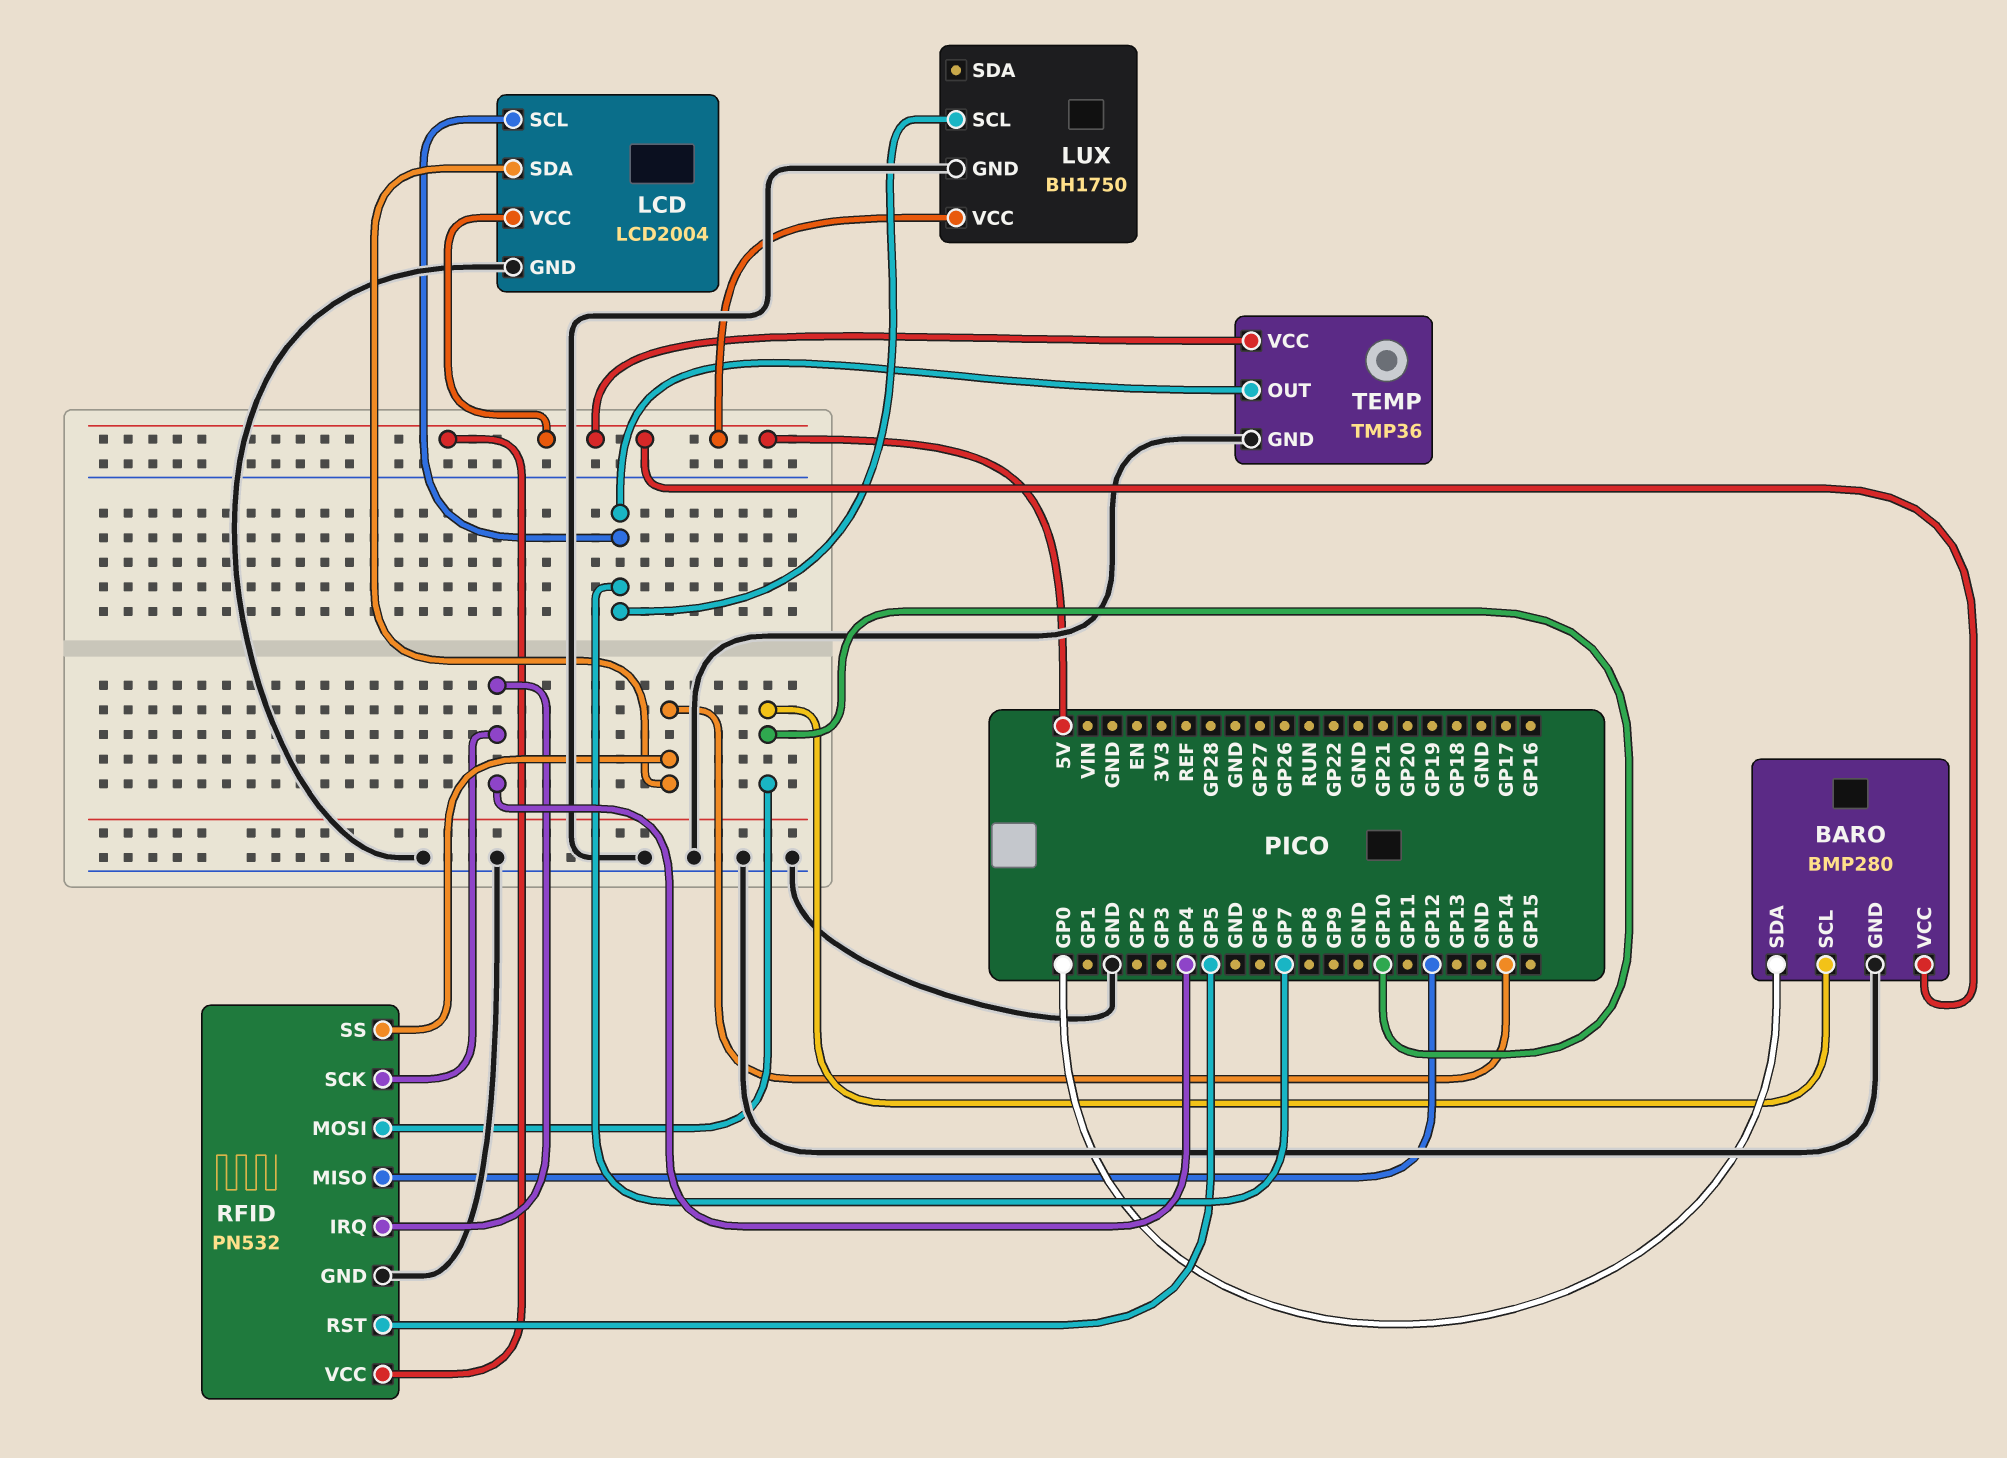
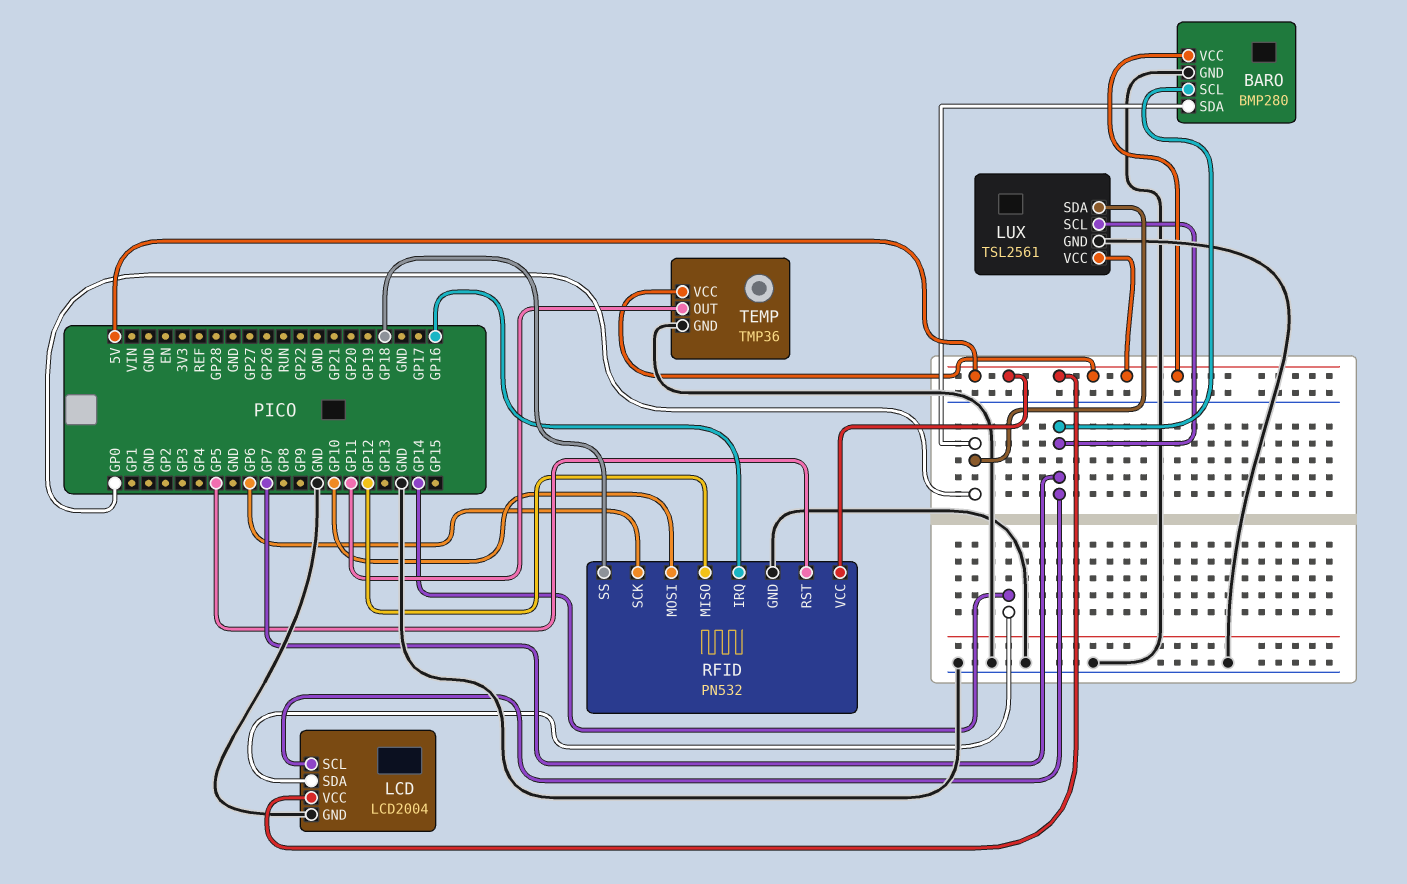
BARO pin SCL: GP10 -> GP7
LUX: BH1750 -> TSL2561
LUX pin SDA: none -> GP0
RFID pin IRQ: GP4 -> GP16
RFID pin SCK: GP4 -> GP6
RFID pin SS: GP14 -> GP18
TEMP pin OUT: GP7 -> GP11

